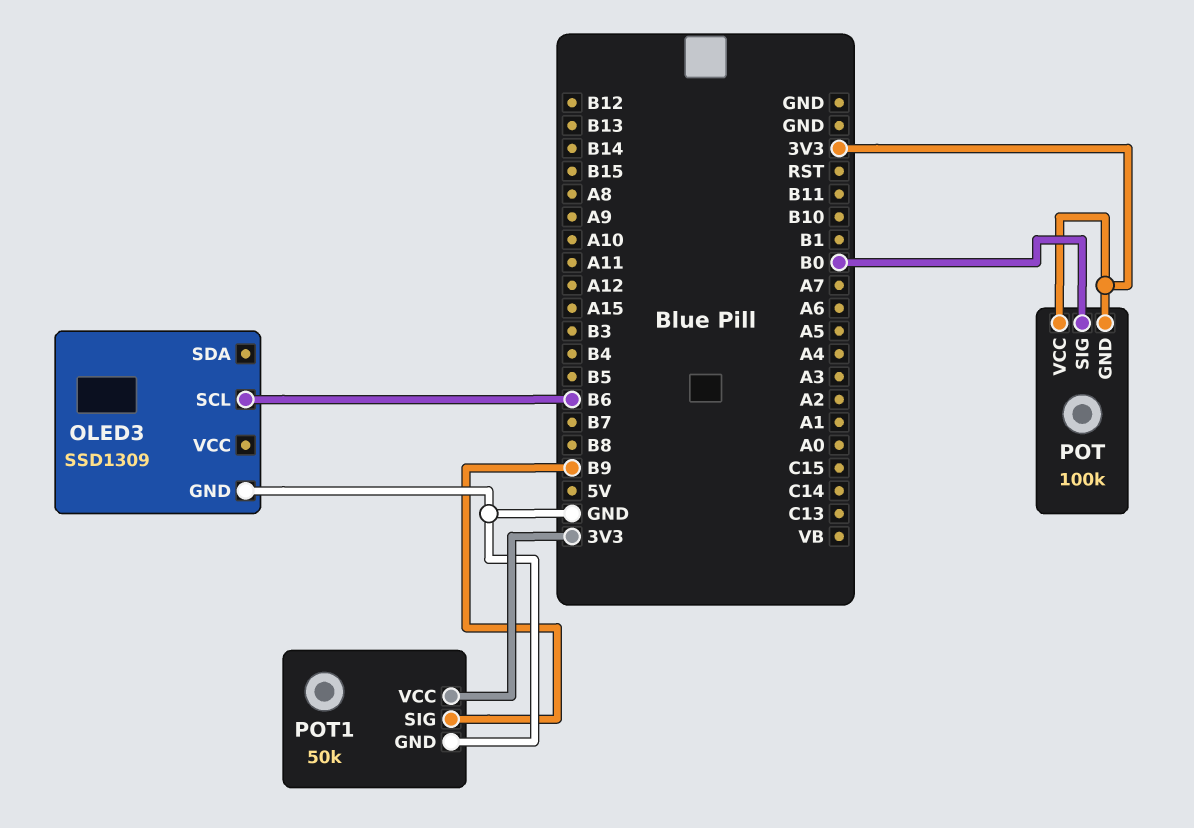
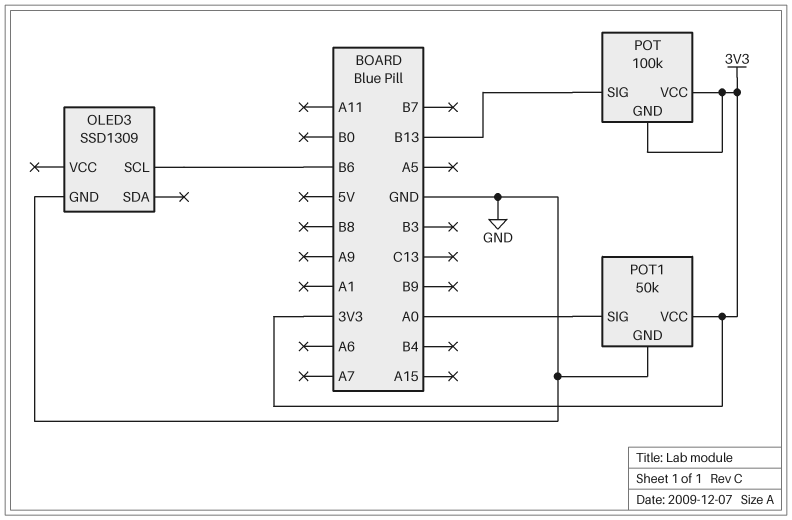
POT pin SIG: B0 -> B13
POT1 pin SIG: B9 -> A0

